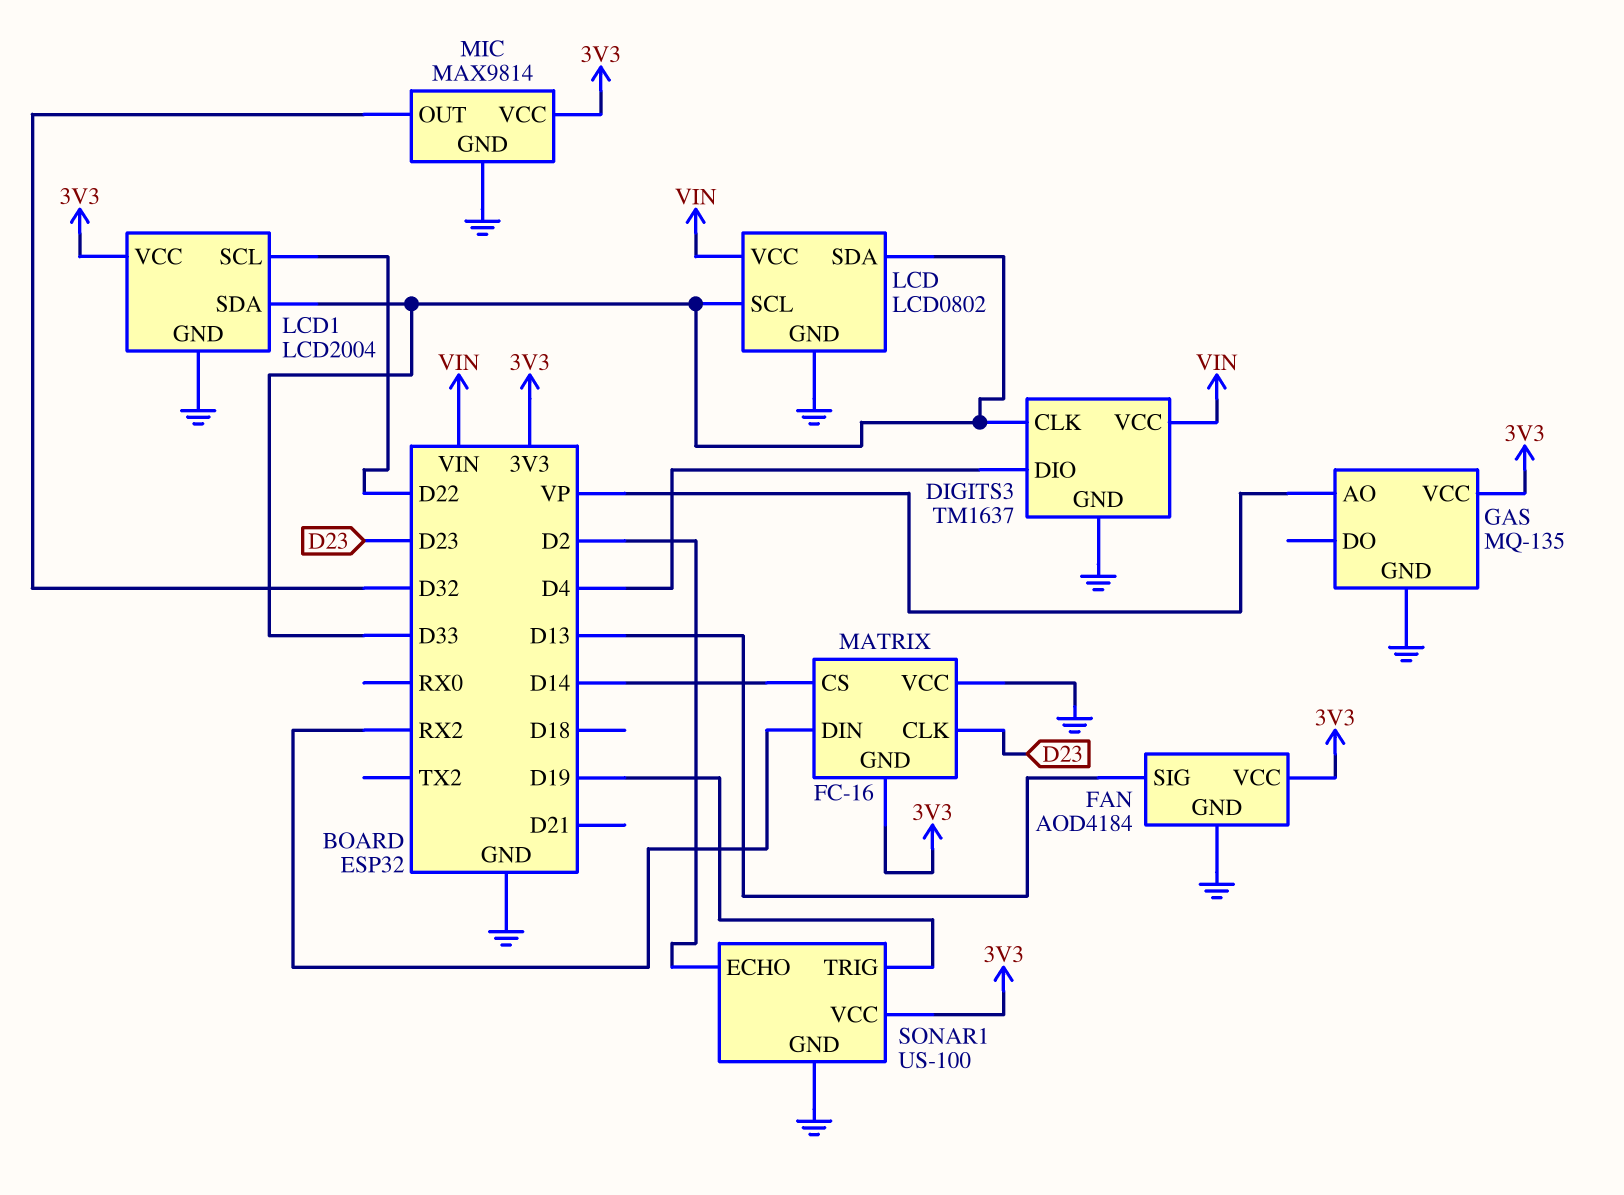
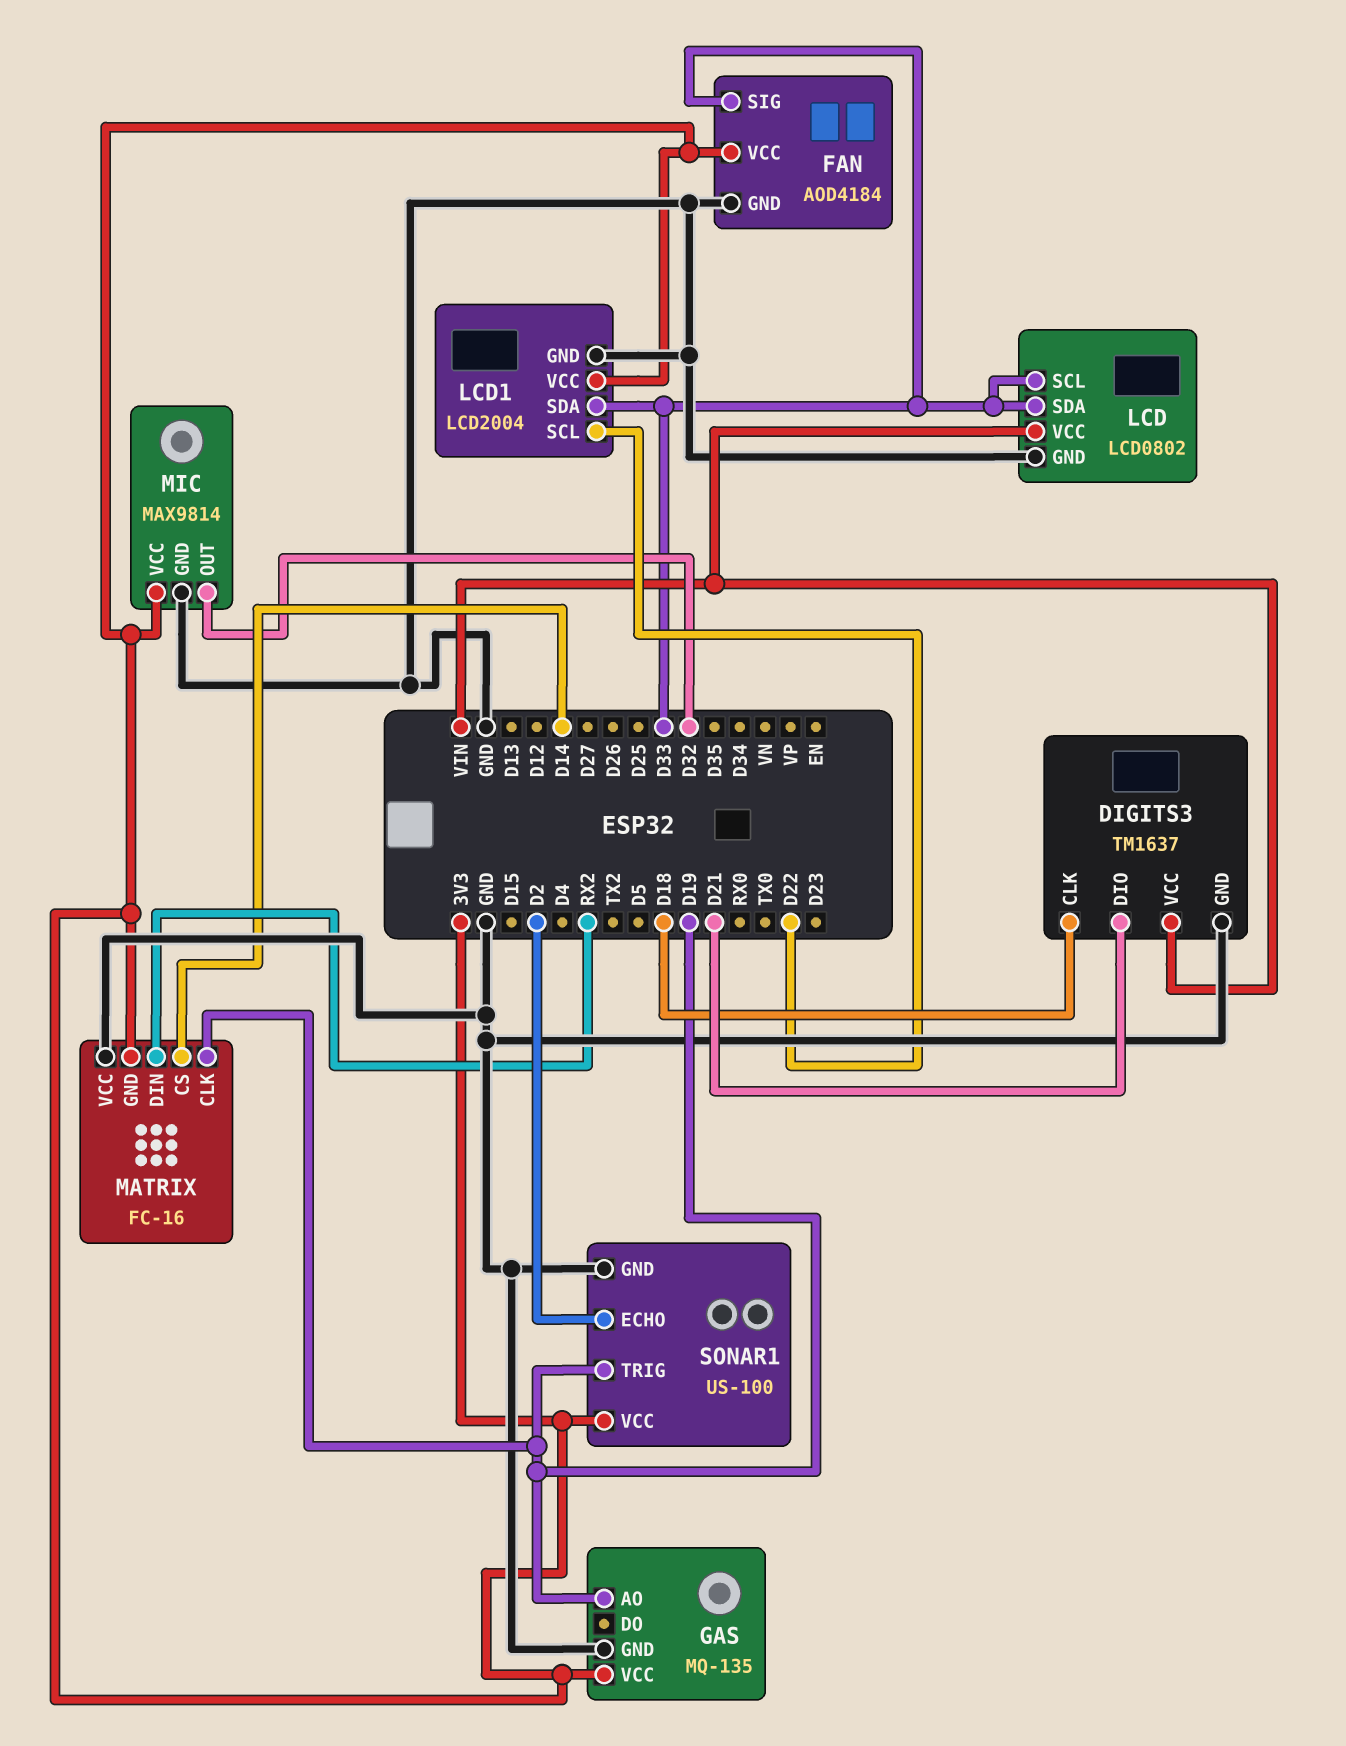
DIGITS3 pin CLK: D33 -> D18
DIGITS3 pin DIO: D4 -> D21
FAN pin SIG: D13 -> D33
GAS pin AO: VP -> D19
MATRIX pin CLK: D23 -> D19

